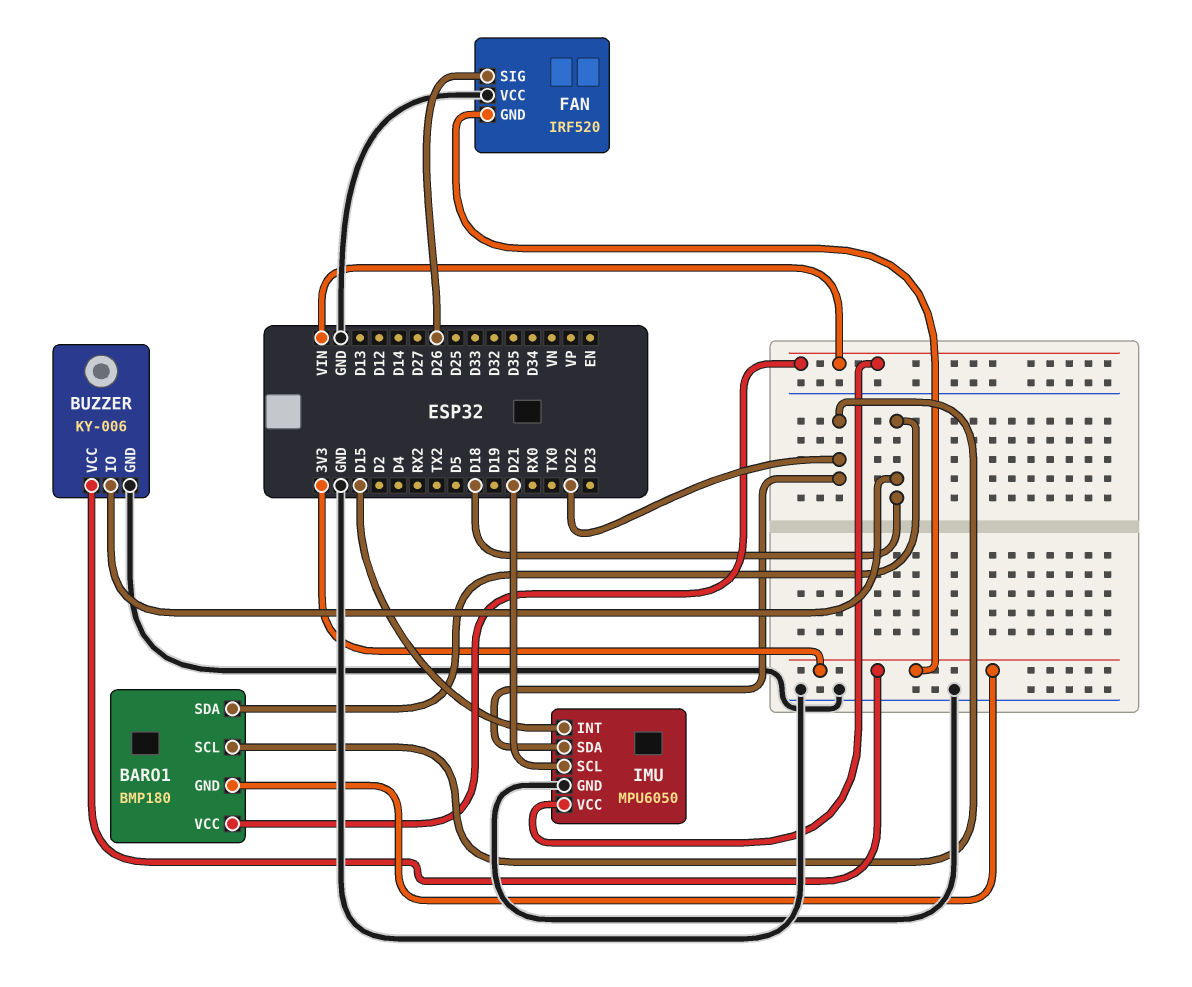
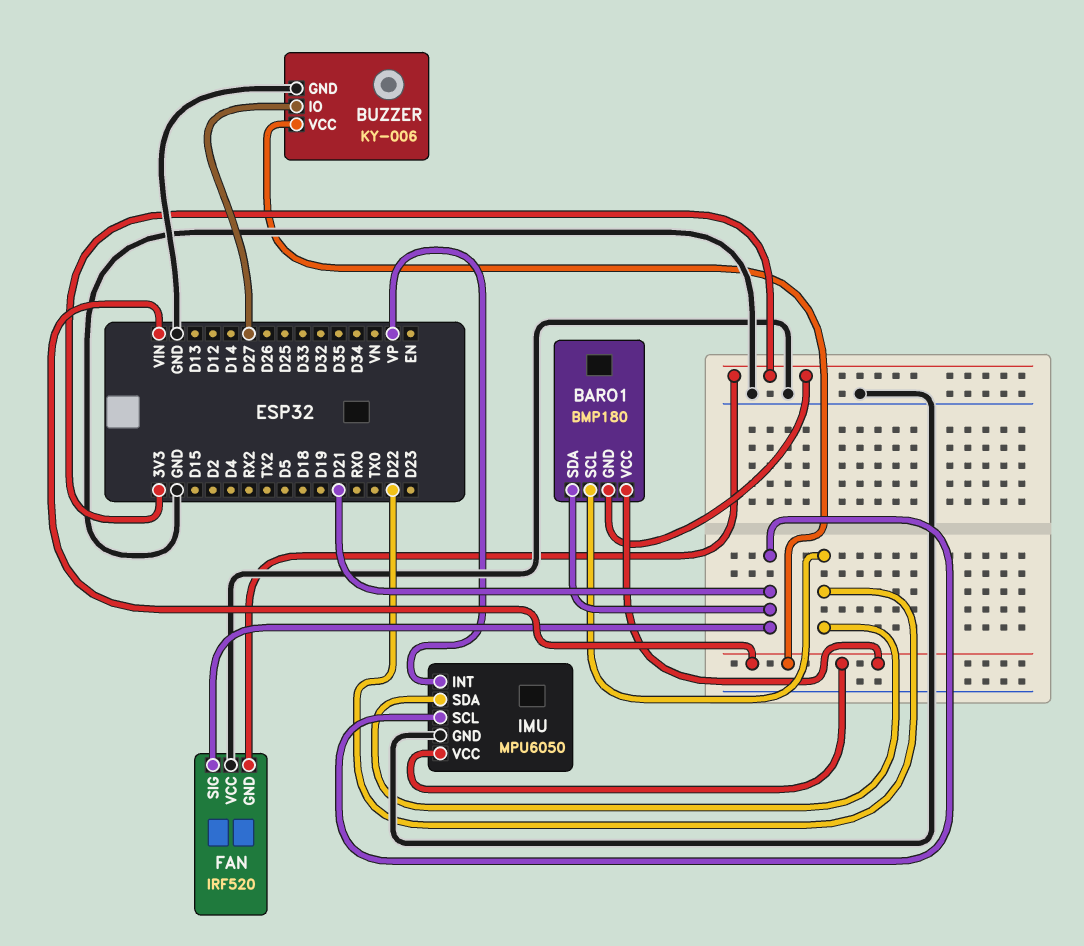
BARO1 pin SDA: D18 -> D21
BUZZER pin IO: D18 -> D27
BUZZER pin VCC: 3V3 -> VIN
FAN pin SIG: D26 -> D21
IMU pin INT: D15 -> VP

